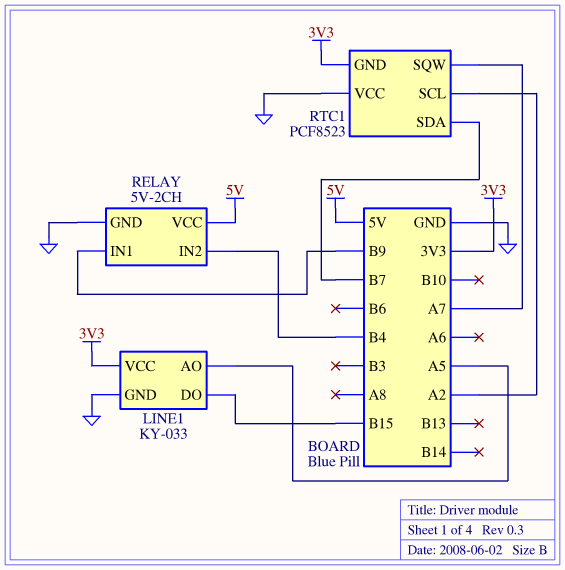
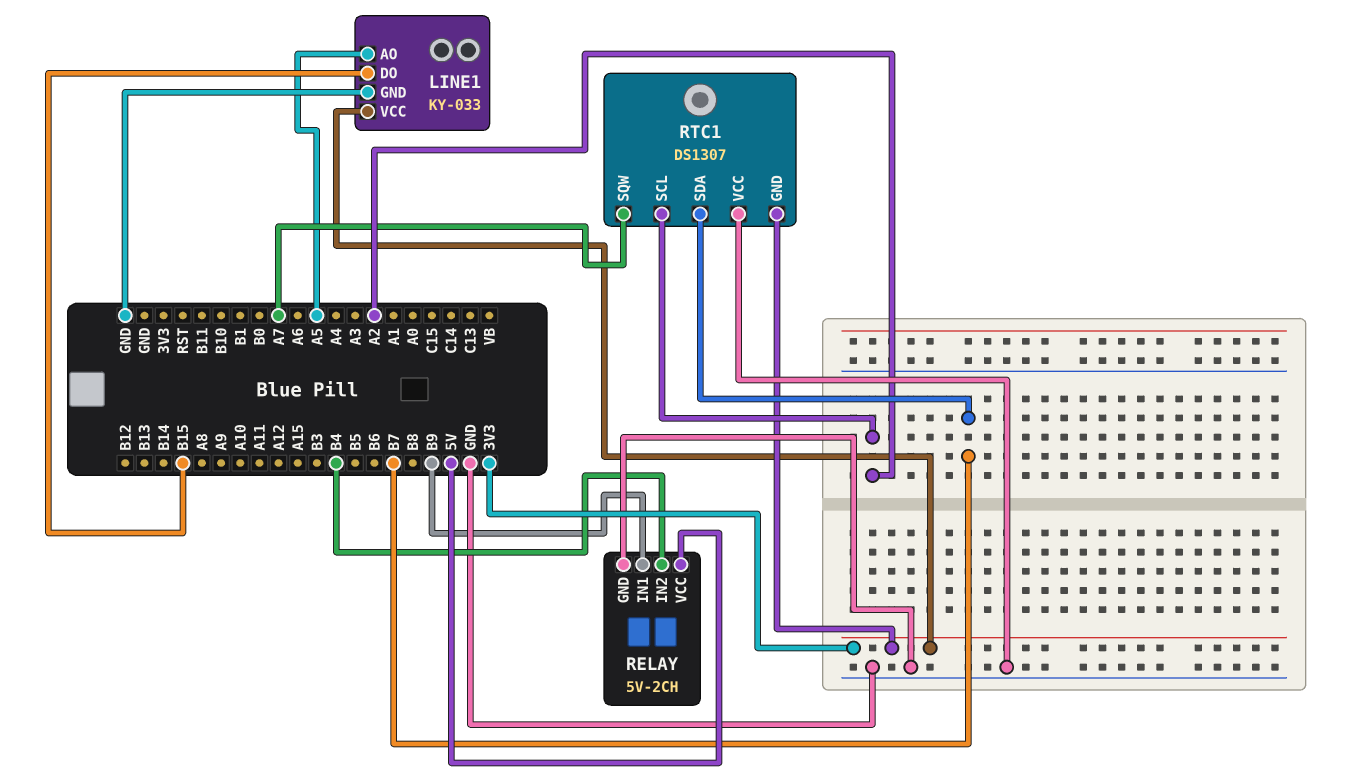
RTC1: PCF8523 -> DS1307

